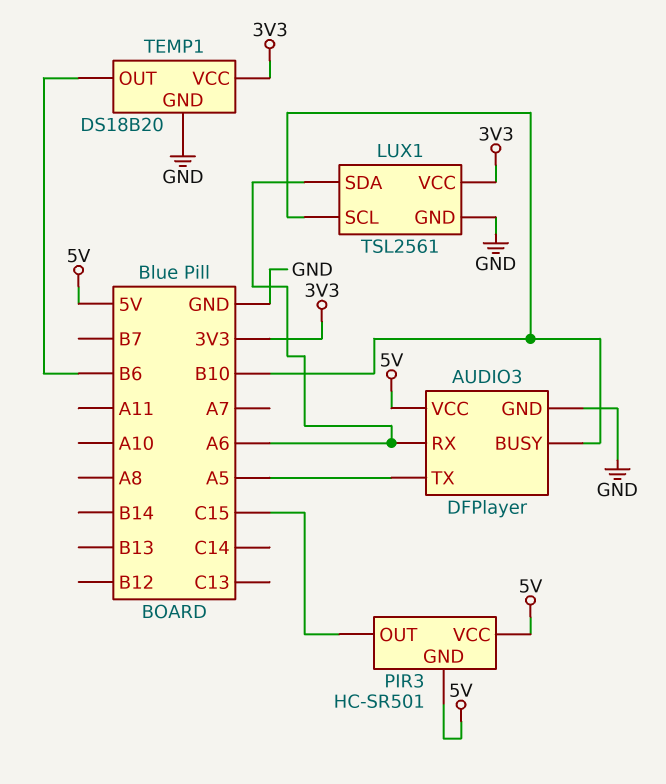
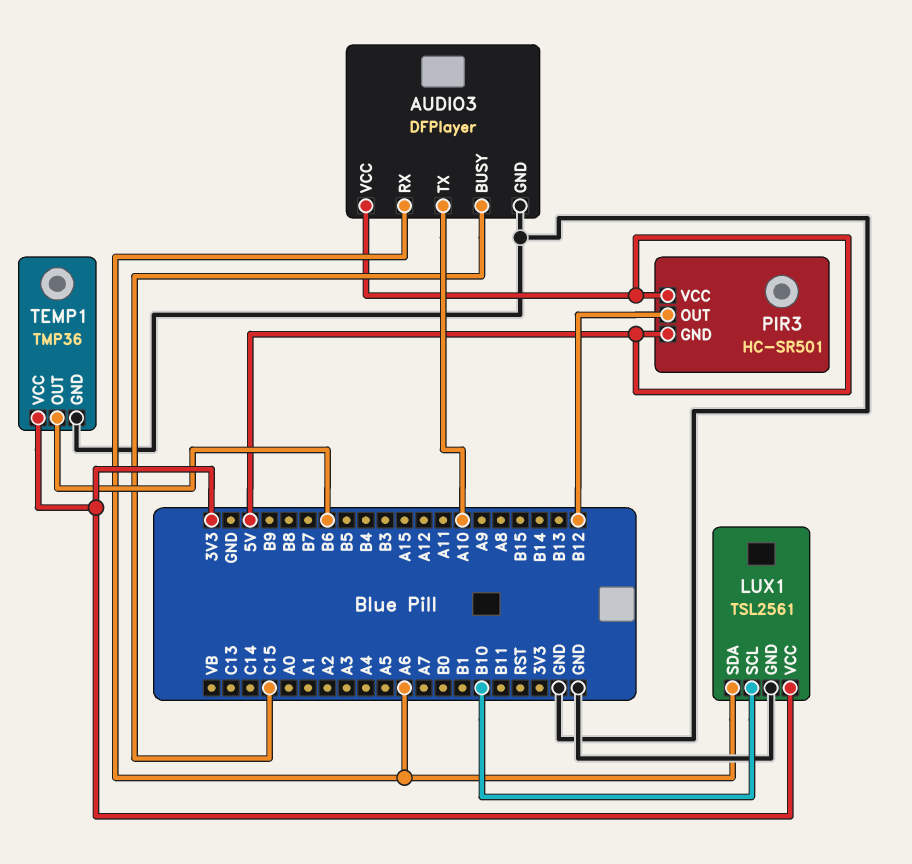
AUDIO3 pin BUSY: B10 -> C15
AUDIO3 pin TX: A5 -> A10
PIR3 pin OUT: C15 -> B12
TEMP1: DS18B20 -> TMP36

